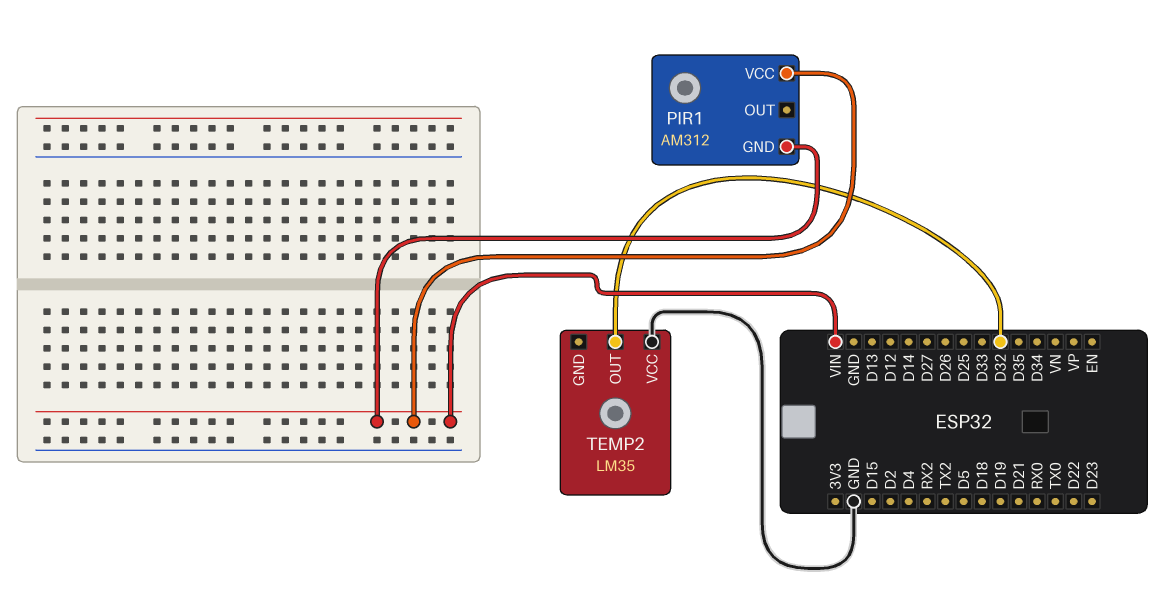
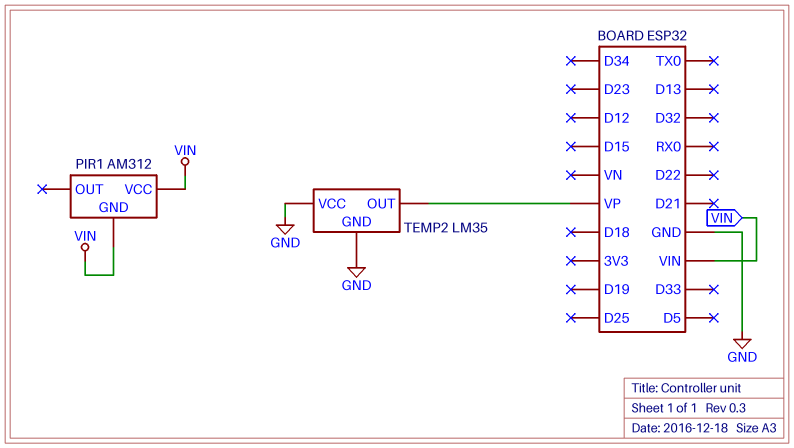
TEMP2 pin GND: none -> GND
TEMP2 pin OUT: D32 -> VP

